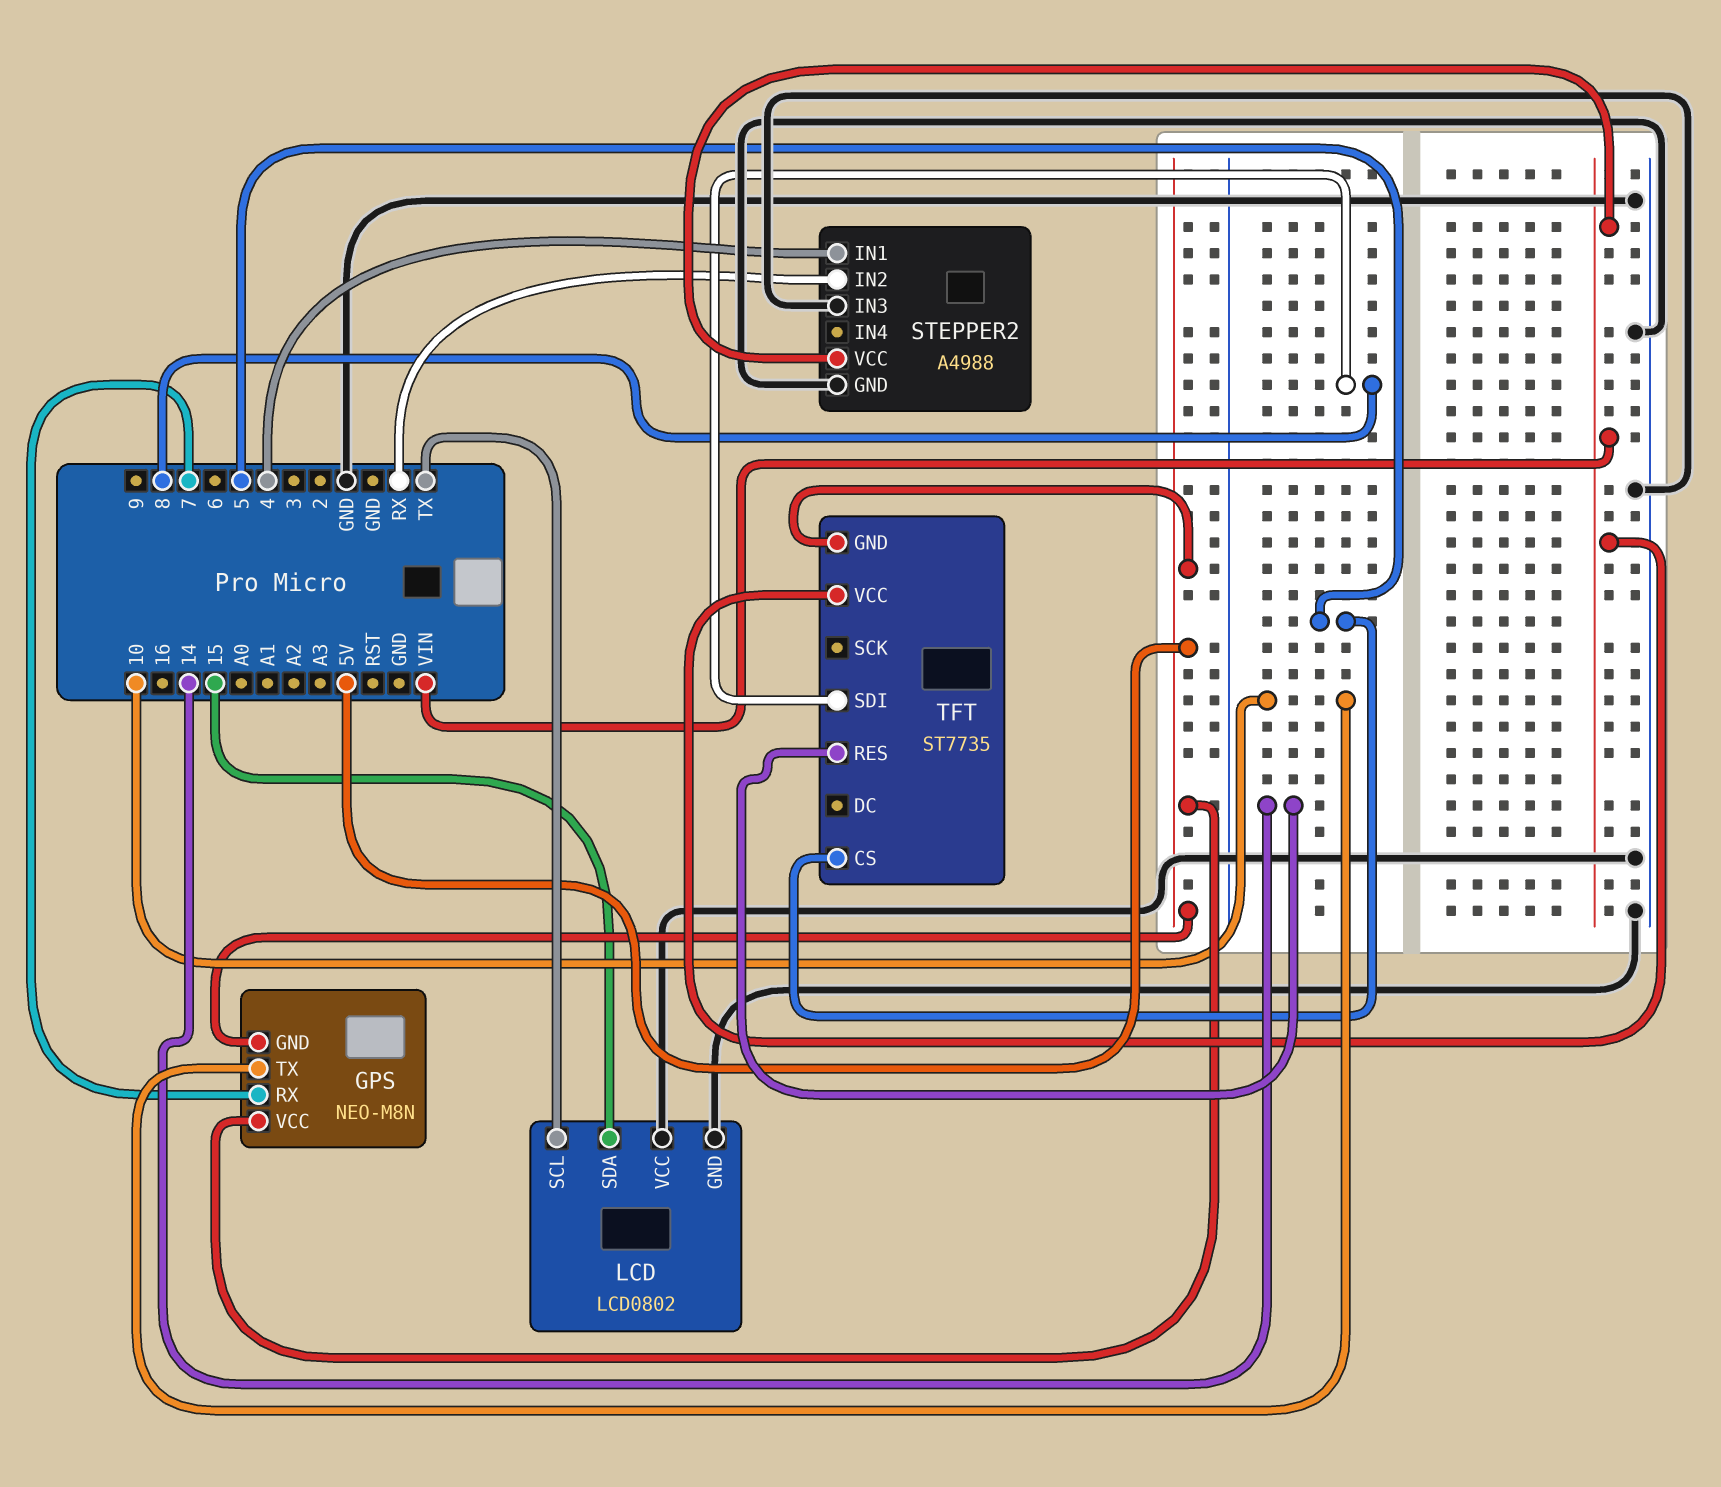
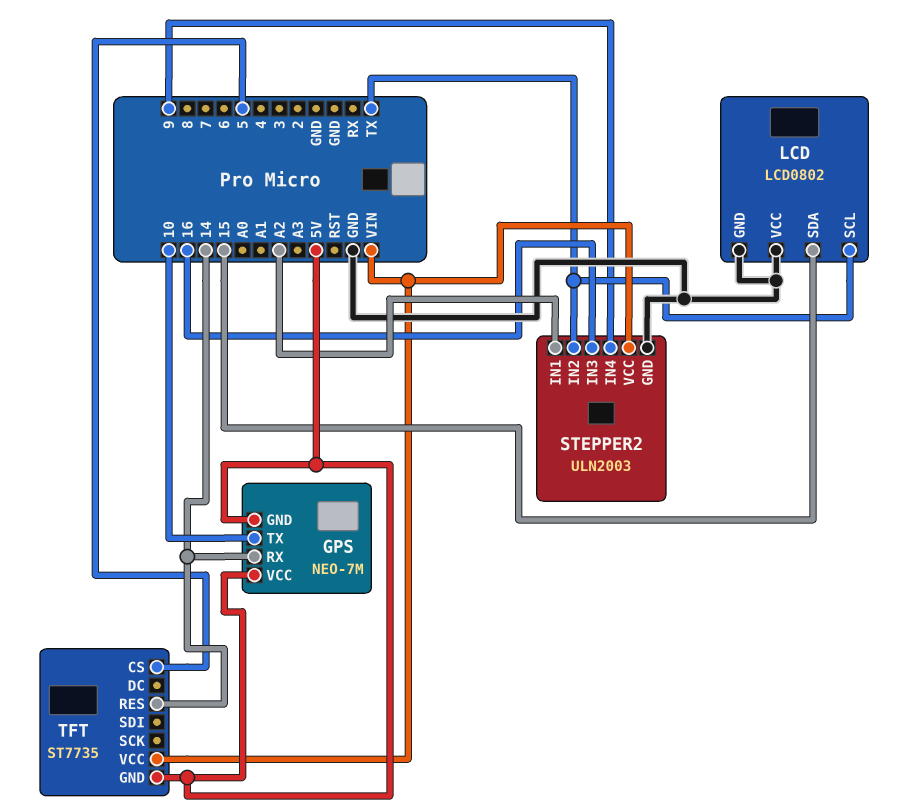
GPS: NEO-M8N -> NEO-7M
GPS pin RX: 7 -> 14
STEPPER2: A4988 -> ULN2003
STEPPER2 pin IN1: 4 -> A2
STEPPER2 pin IN2: RX -> TX
STEPPER2 pin IN3: GND -> 16
STEPPER2 pin IN4: none -> 9
TFT pin SDI: 8 -> none

